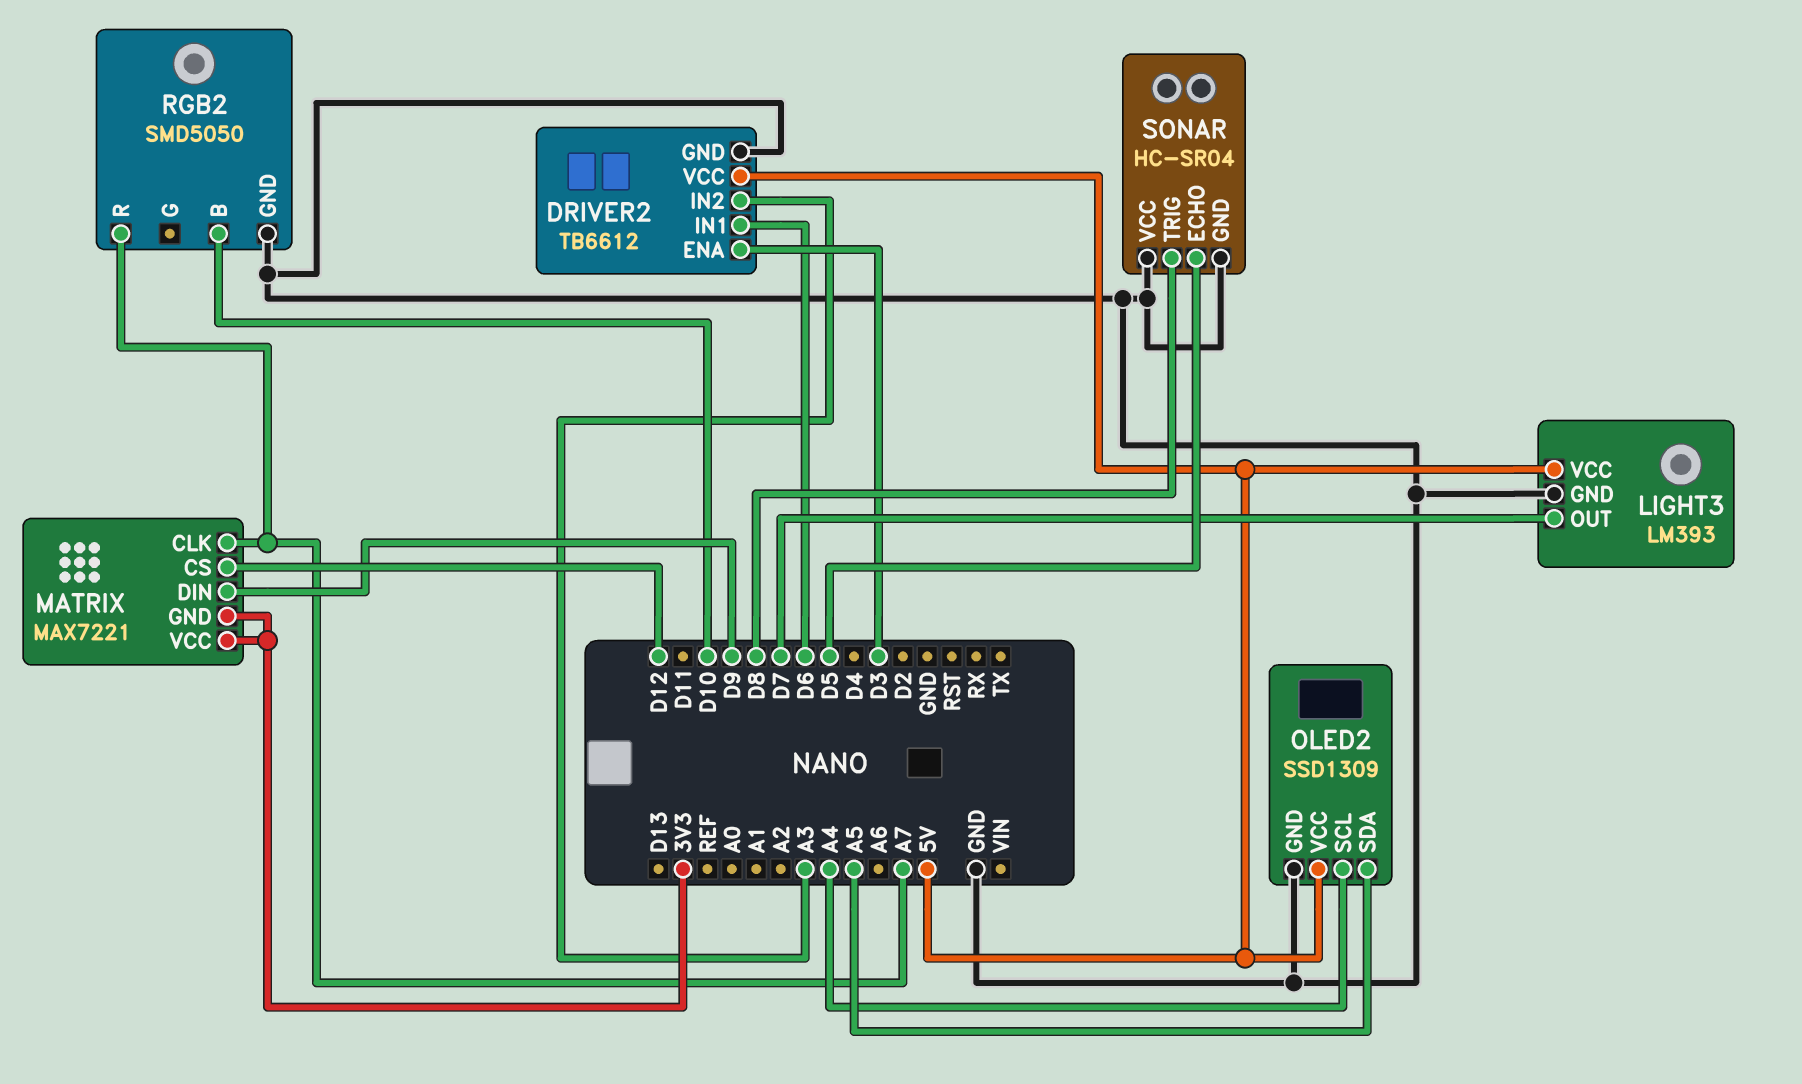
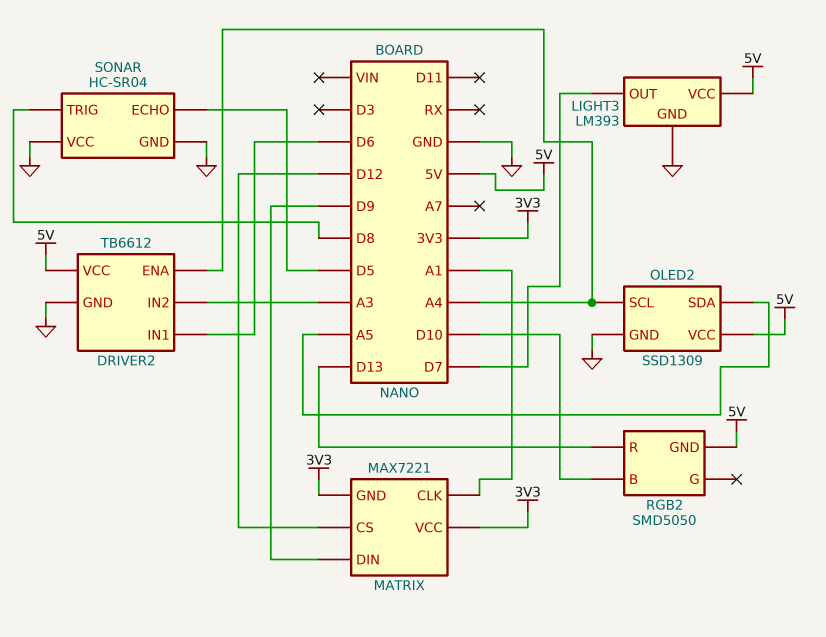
DRIVER2 pin ENA: D3 -> A4
MATRIX pin CLK: A7 -> A1
RGB2 pin GND: GND -> 5V
RGB2 pin R: A7 -> D13

